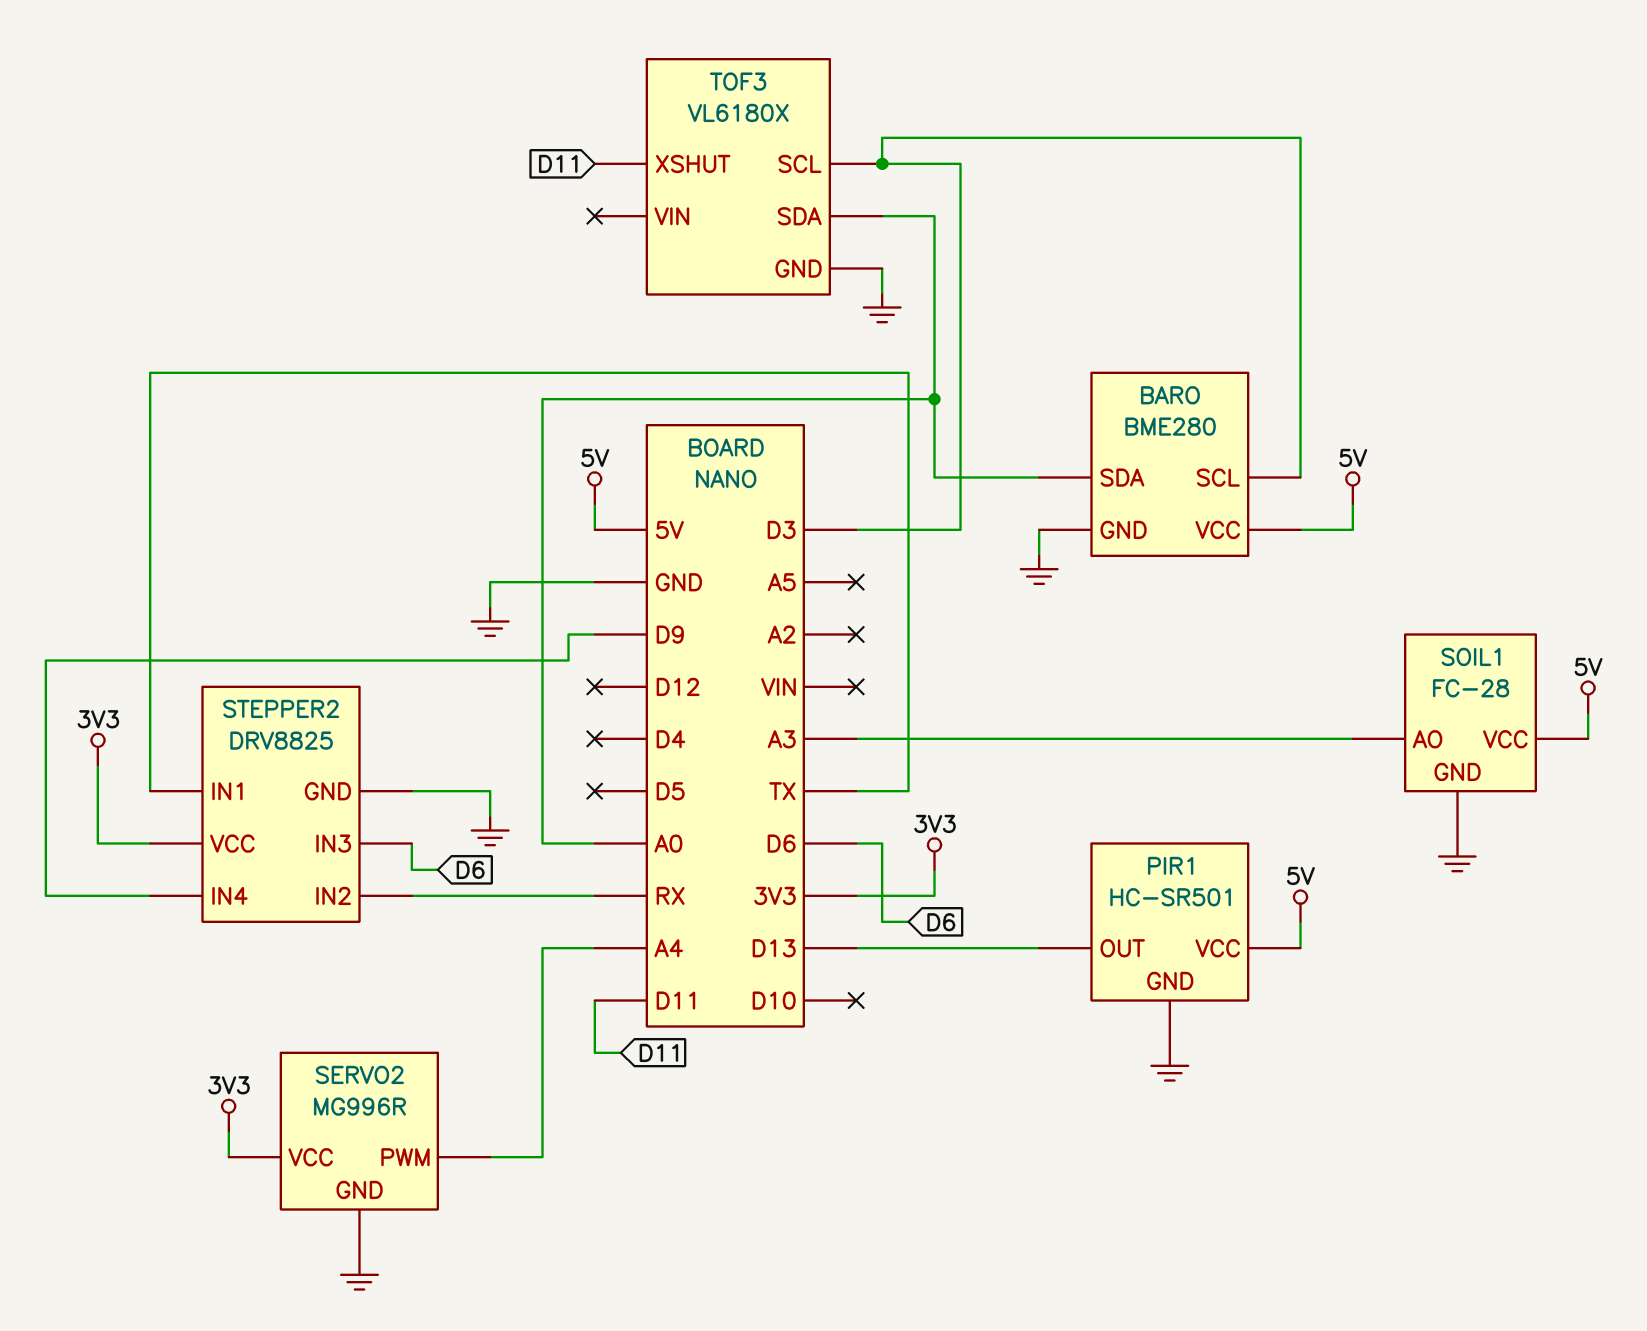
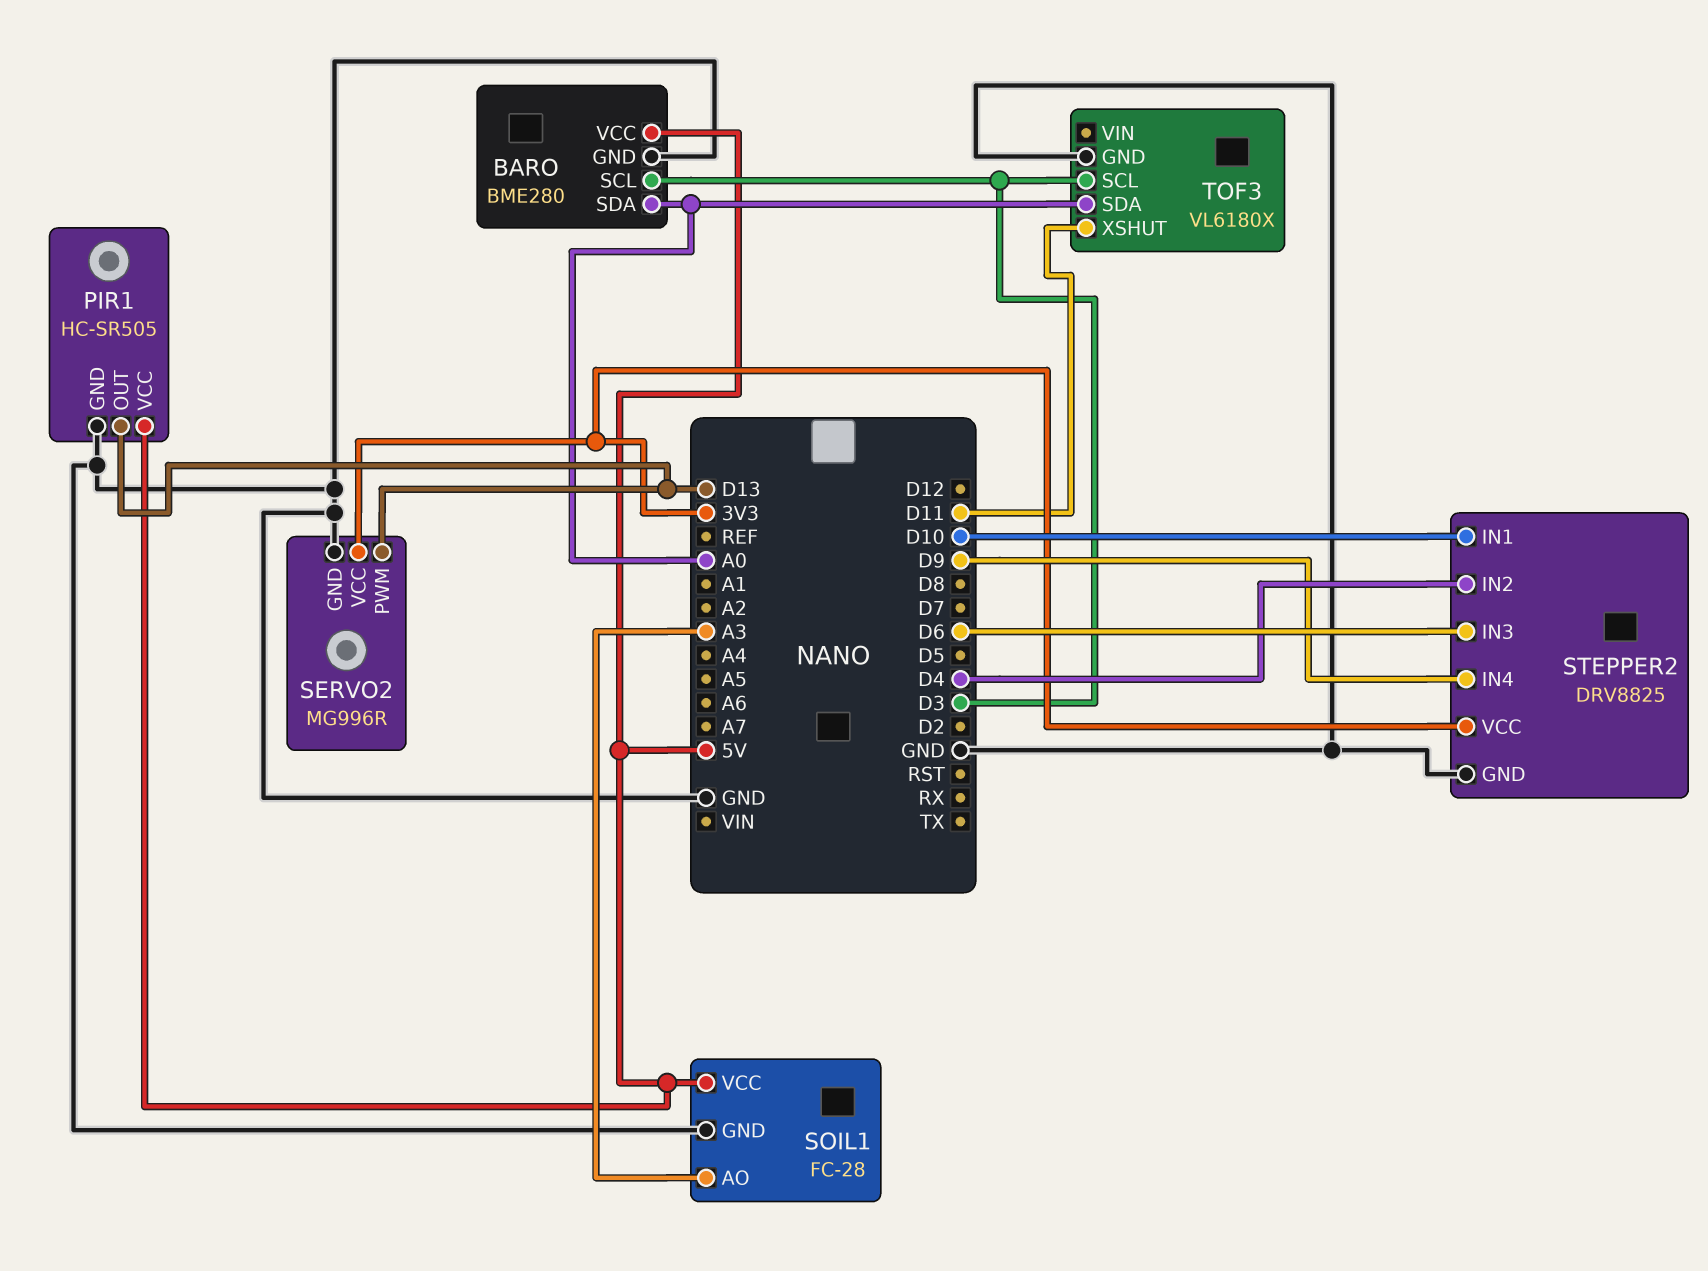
PIR1: HC-SR501 -> HC-SR505
SERVO2 pin PWM: A4 -> D13
STEPPER2 pin IN1: TX -> D10
STEPPER2 pin IN2: RX -> D4

